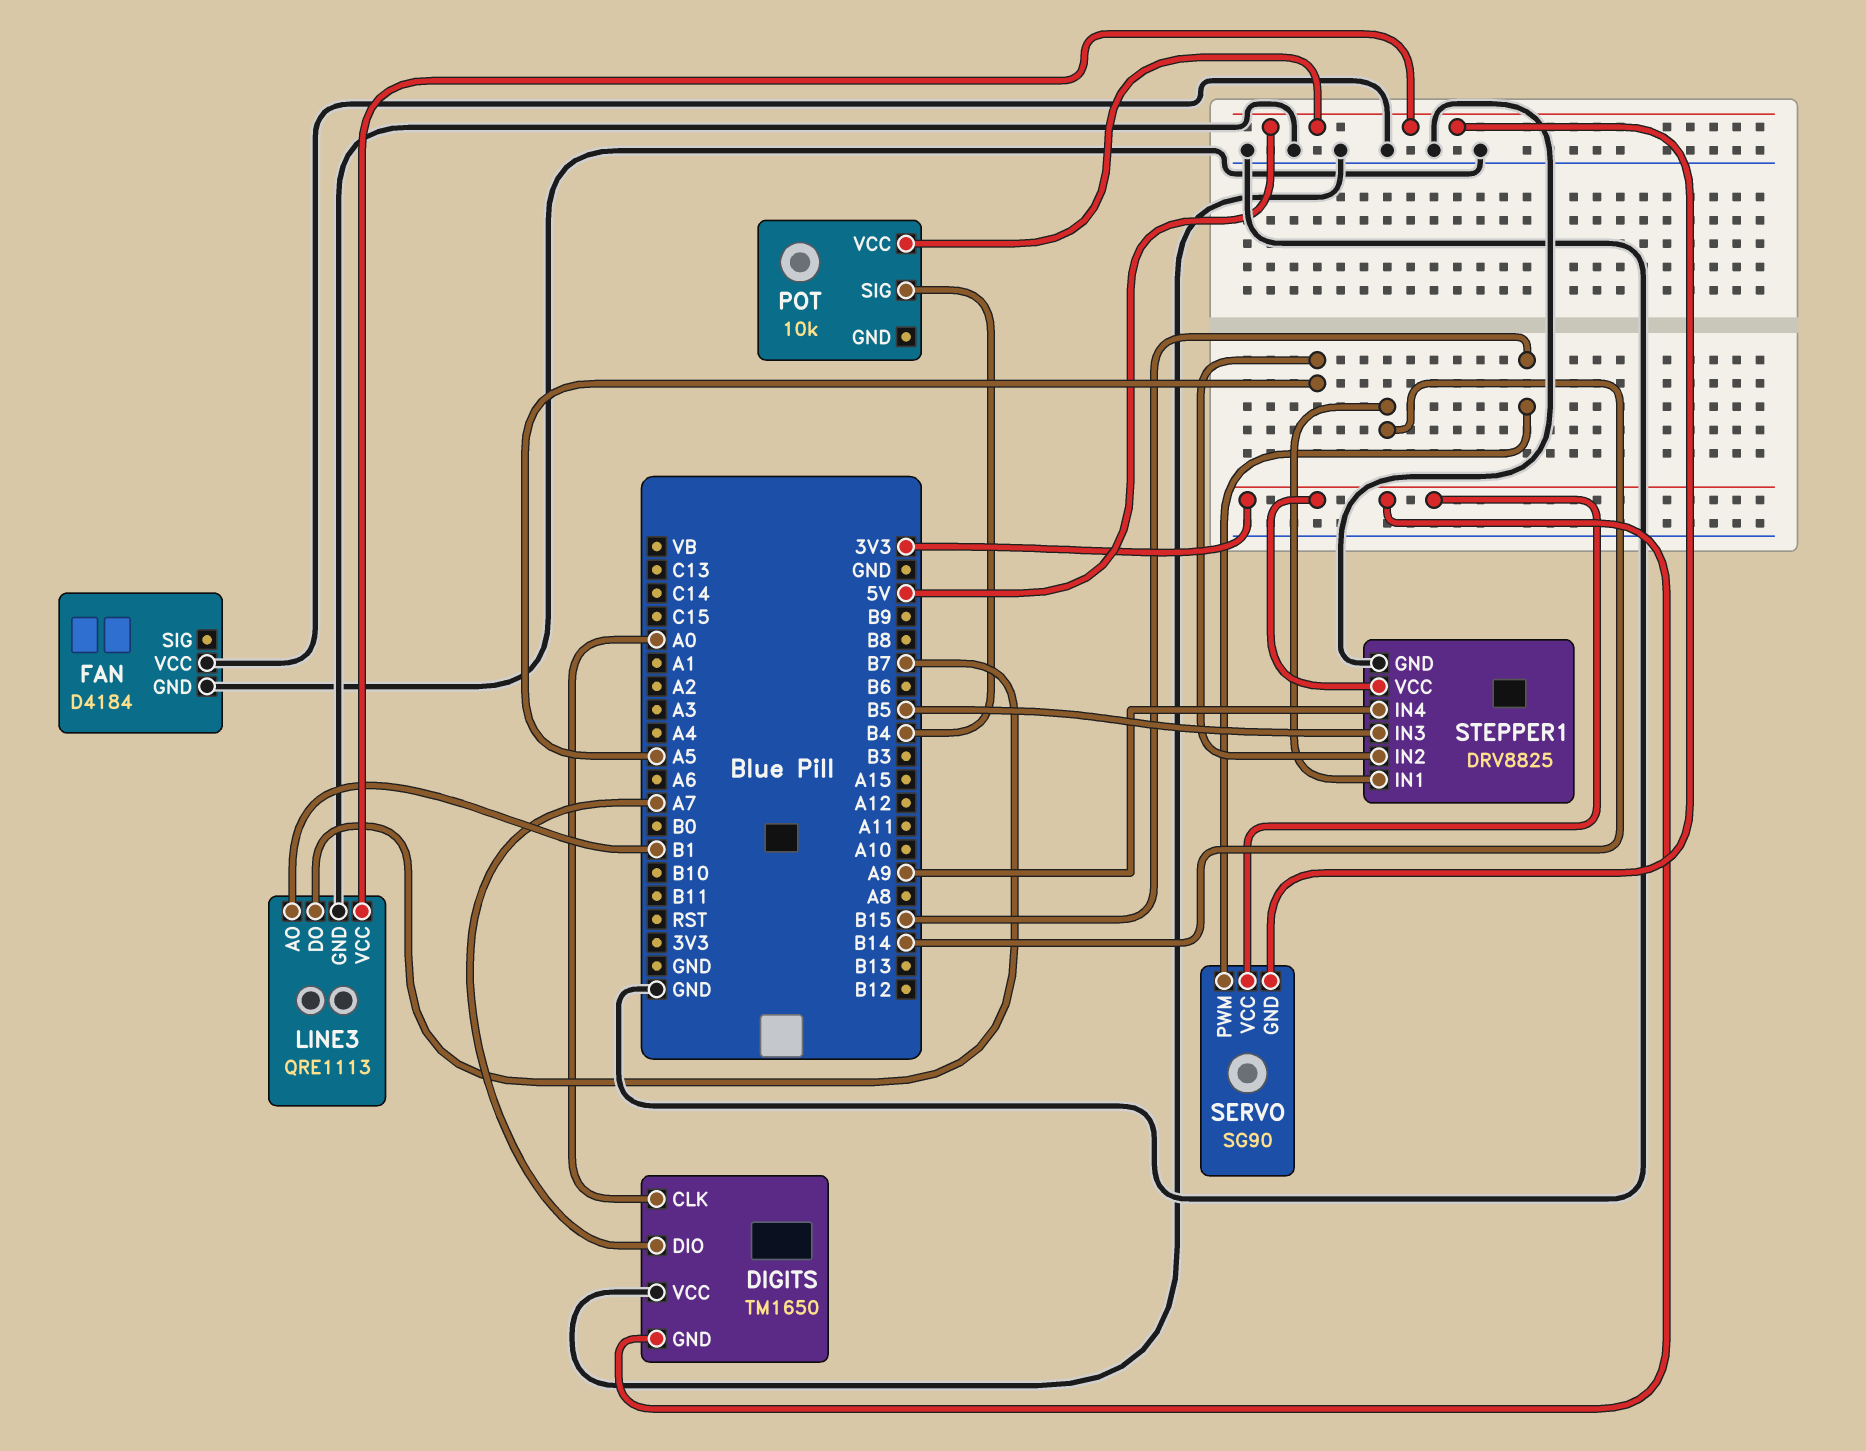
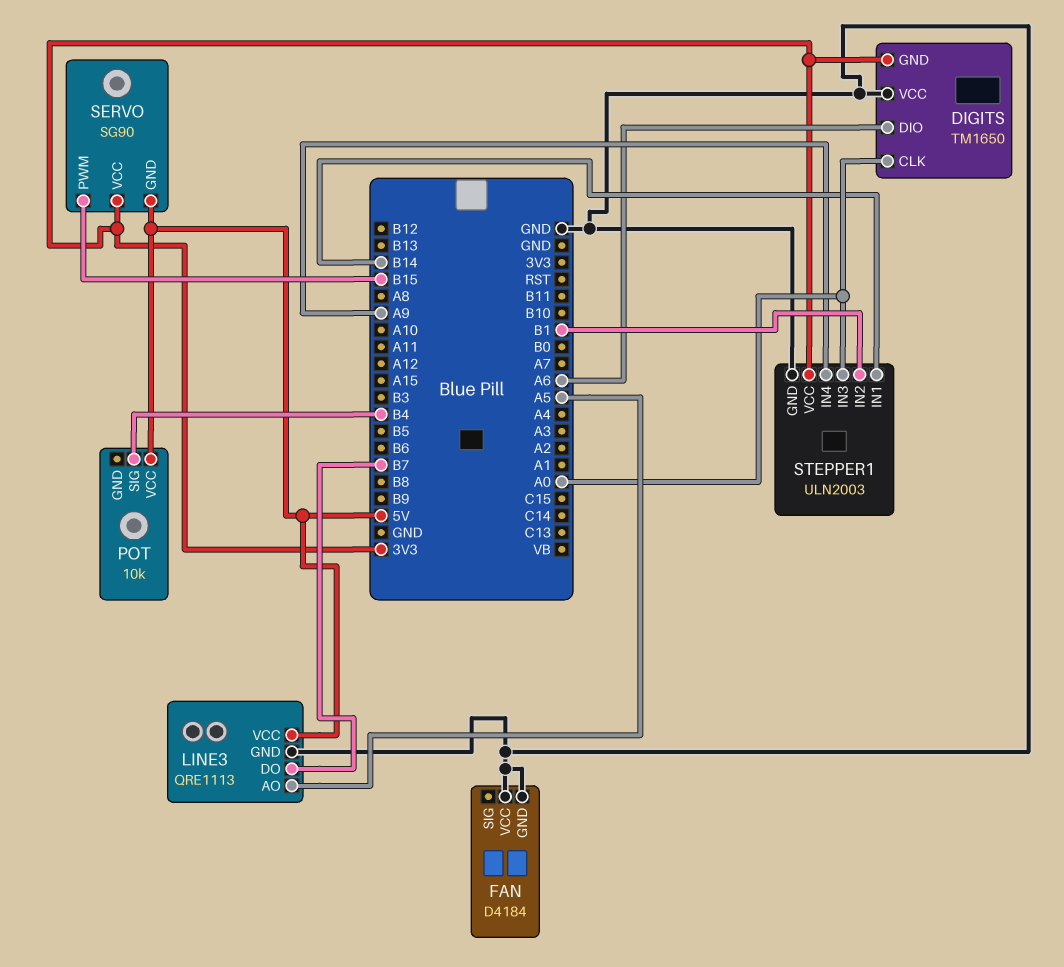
DIGITS pin DIO: A7 -> A6
LINE3 pin AO: B1 -> A5
STEPPER1: DRV8825 -> ULN2003
STEPPER1 pin IN2: A5 -> B1
STEPPER1 pin IN3: B5 -> A0

